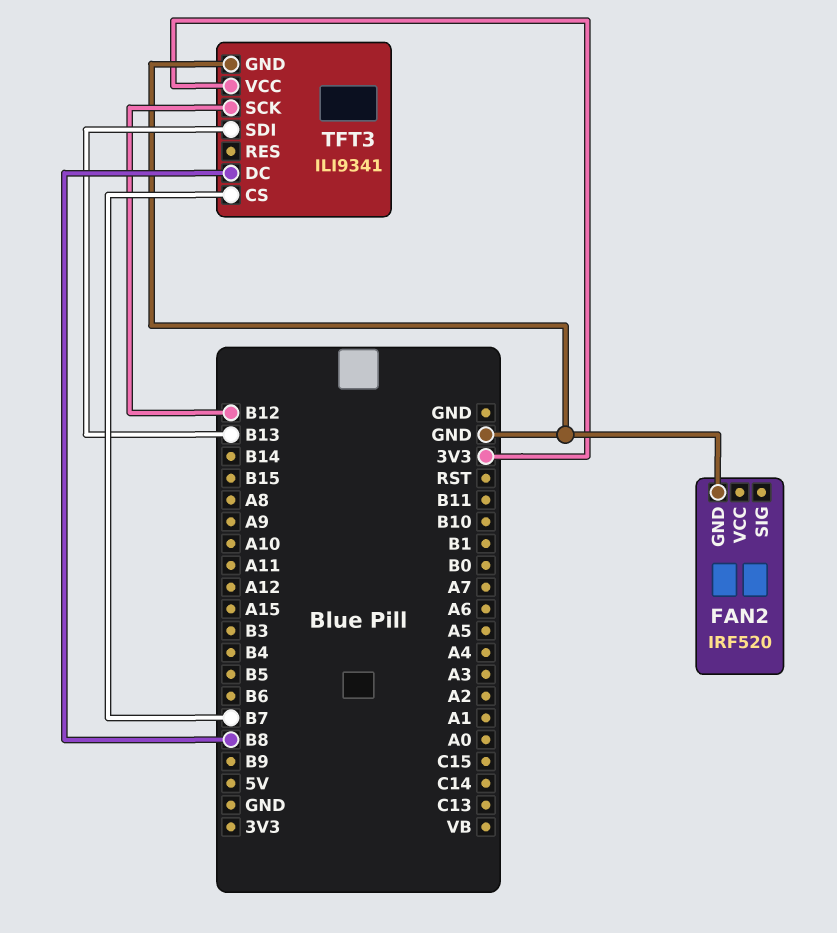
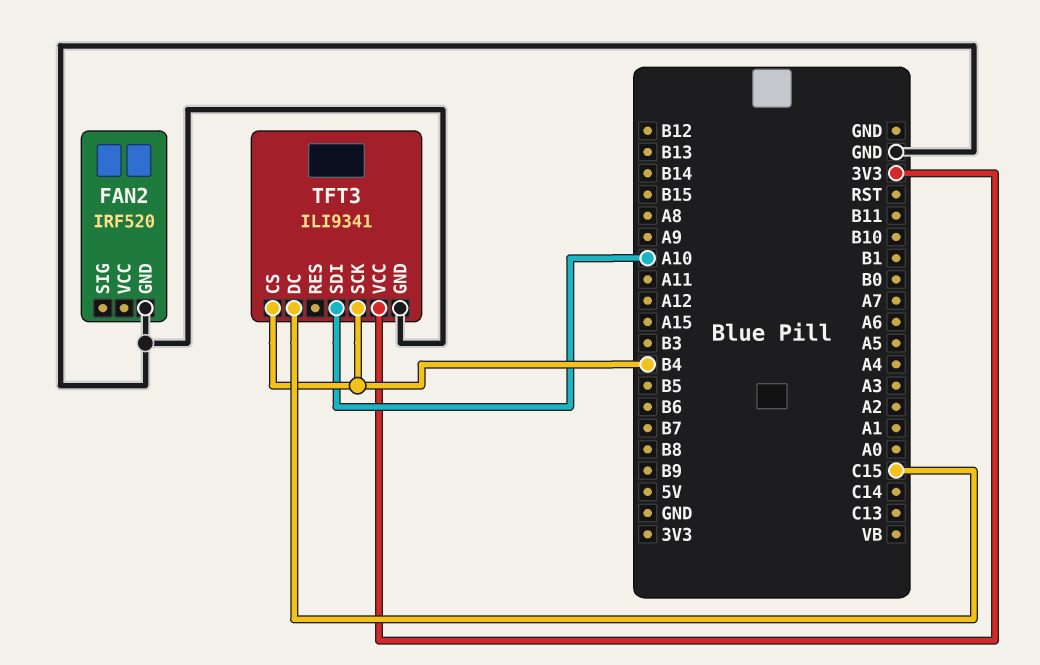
TFT3 pin CS: B7 -> B4
TFT3 pin DC: B8 -> C15
TFT3 pin SCK: B12 -> B4
TFT3 pin SDI: B13 -> A10

